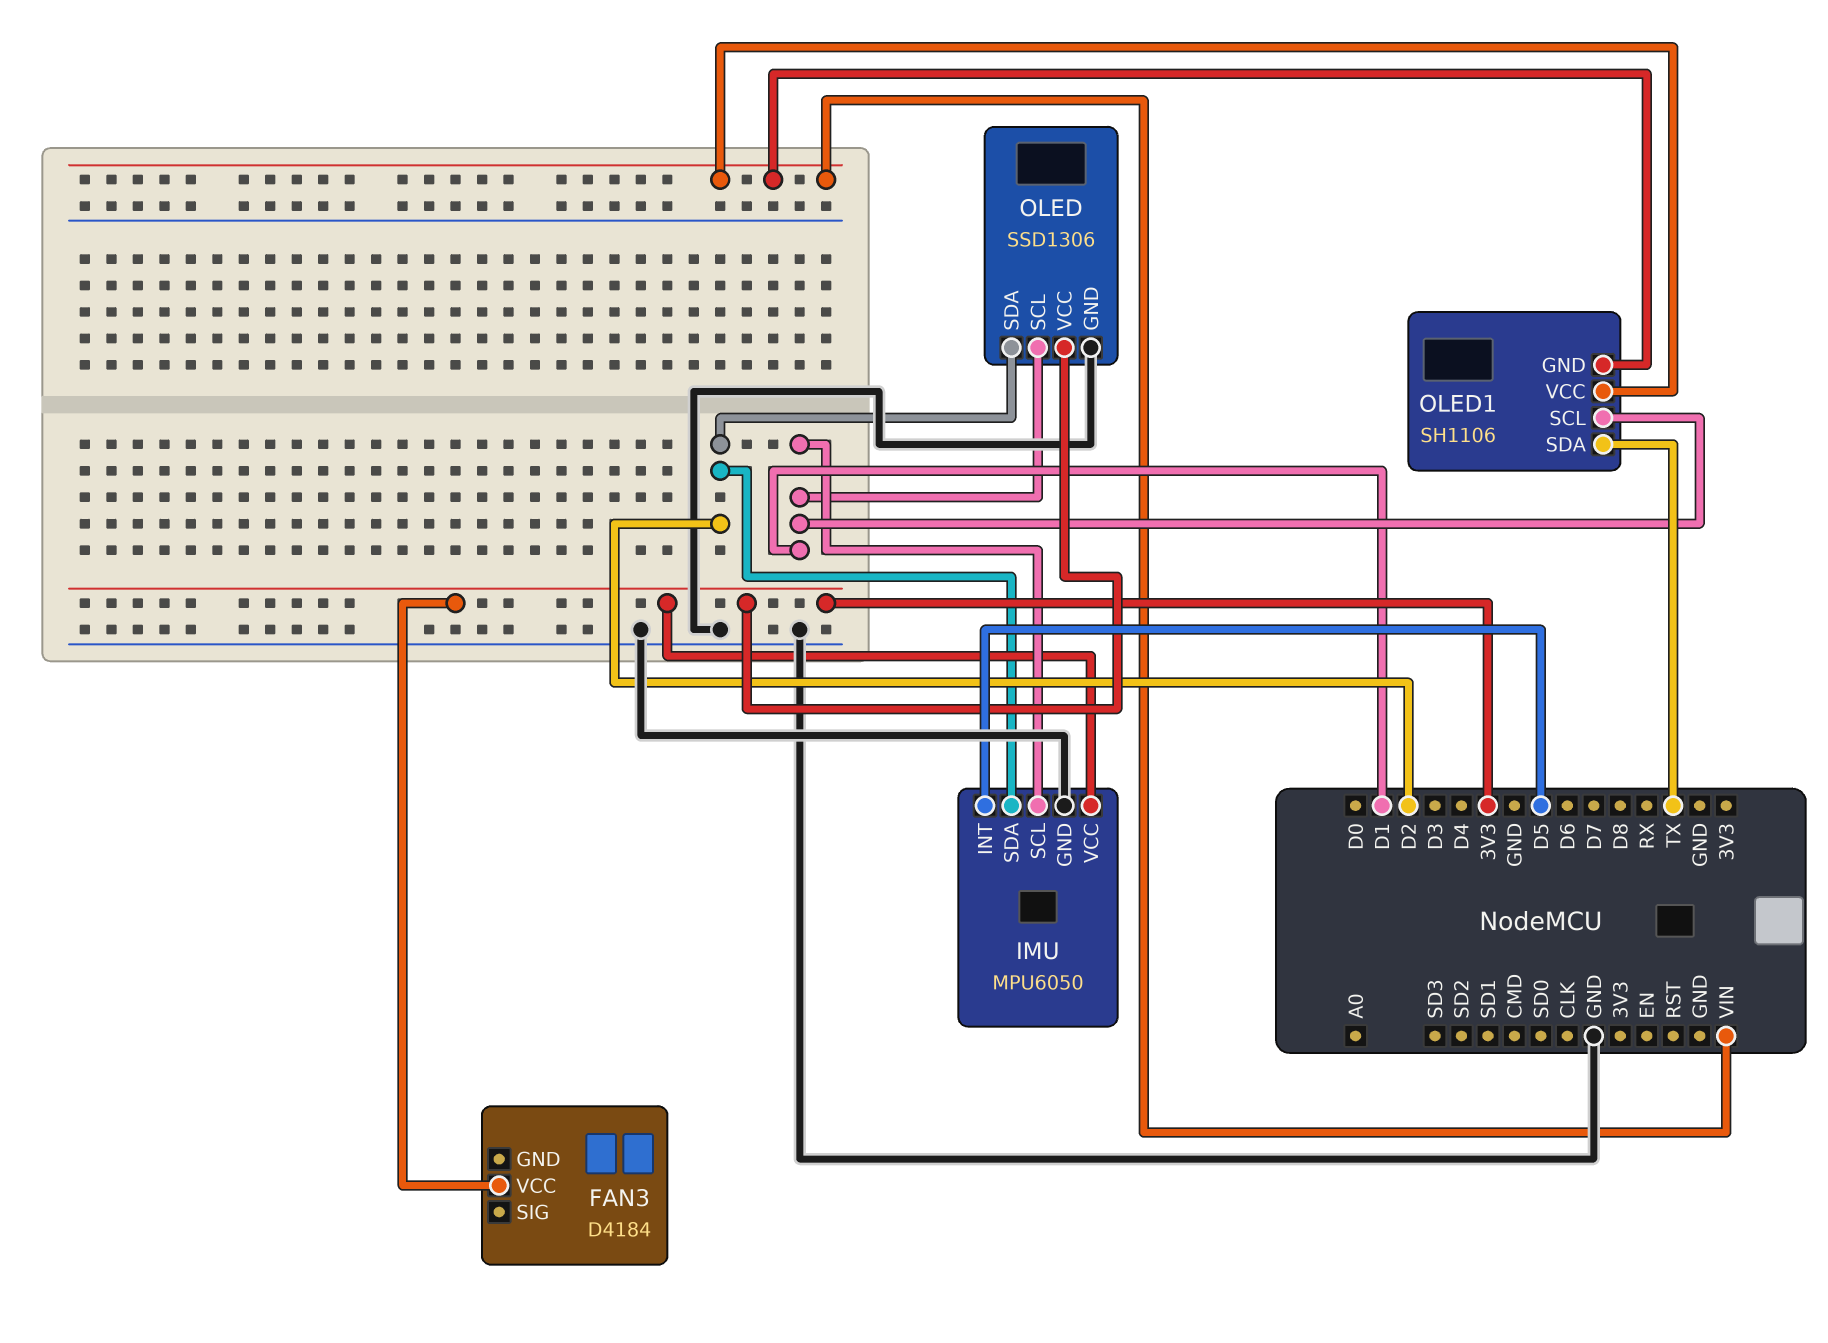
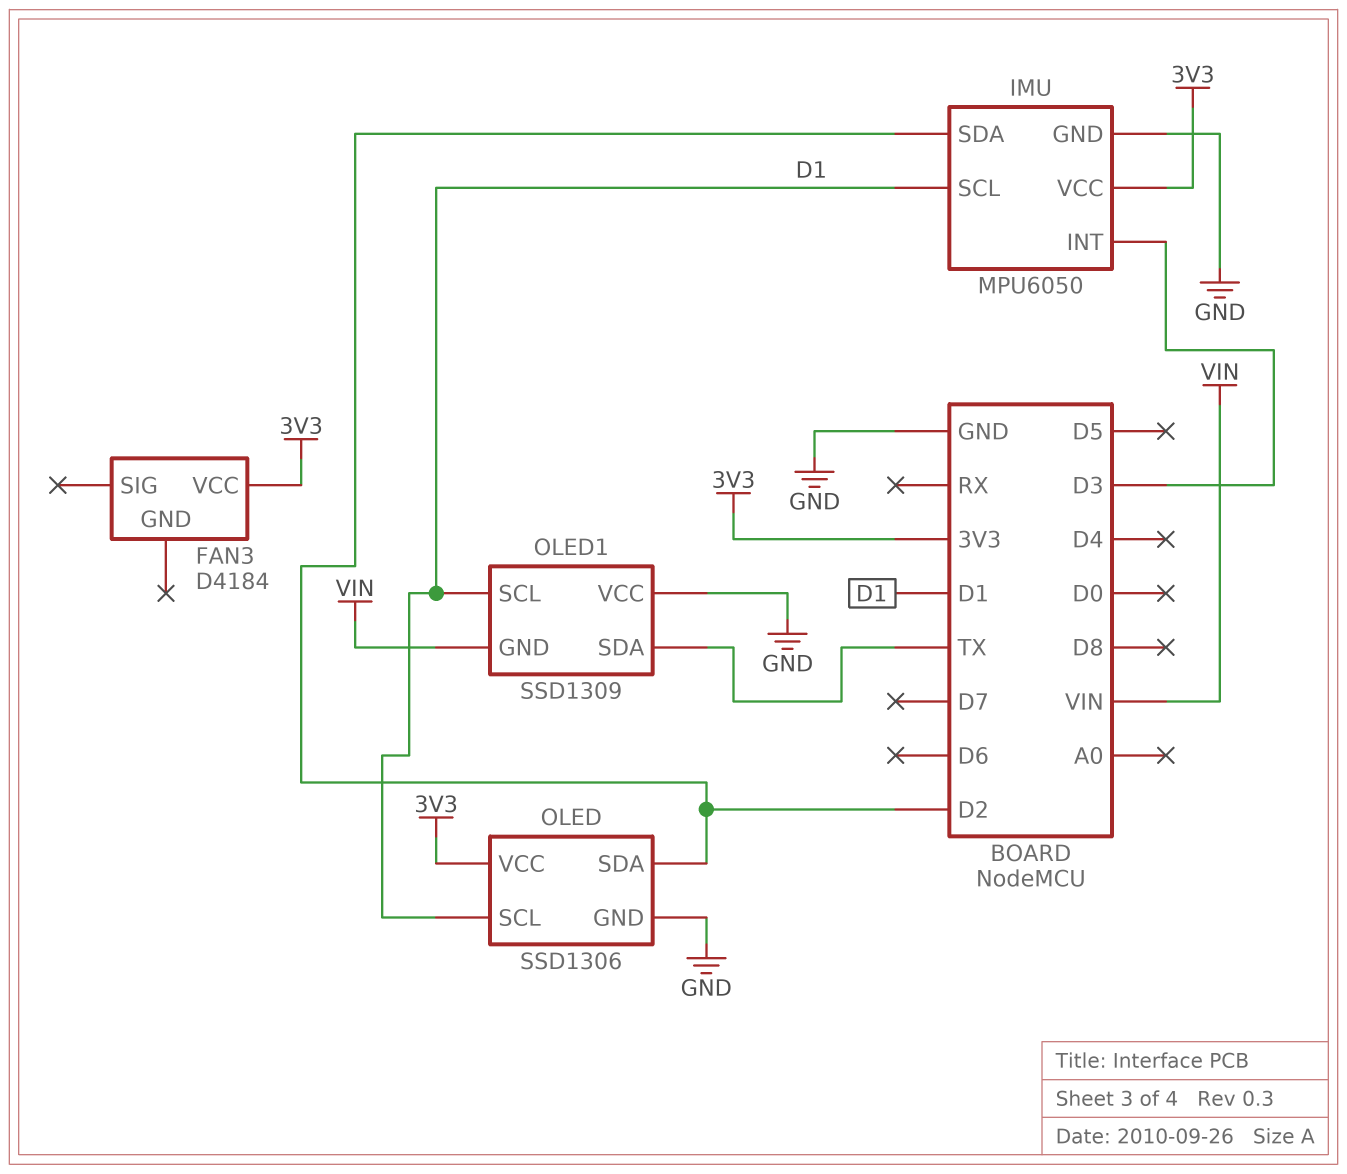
IMU pin INT: D5 -> D3
OLED1: SH1106 -> SSD1309
OLED1 pin VCC: VIN -> GND

